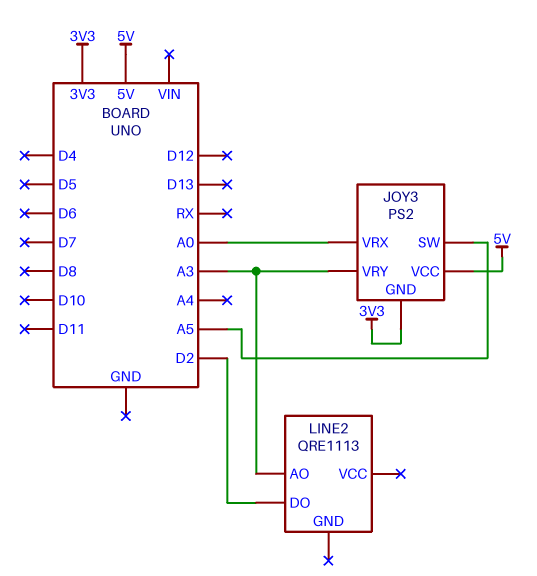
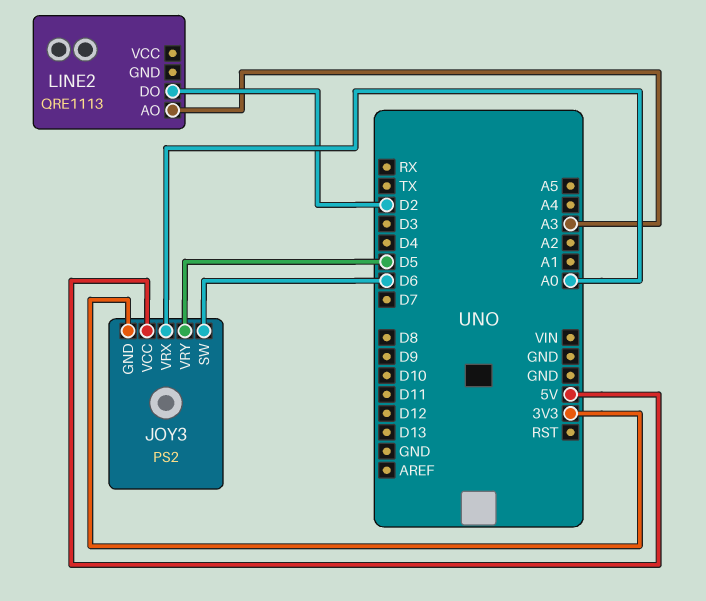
JOY3 pin SW: A5 -> D6
JOY3 pin VRY: A3 -> D5

